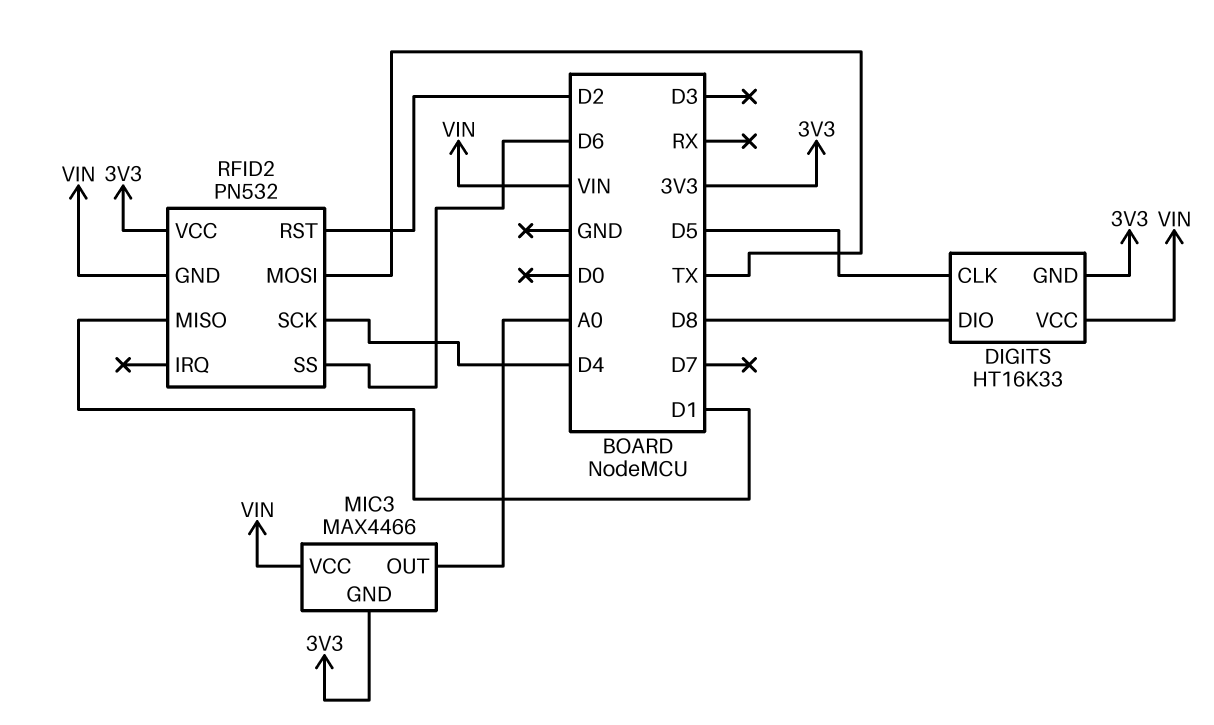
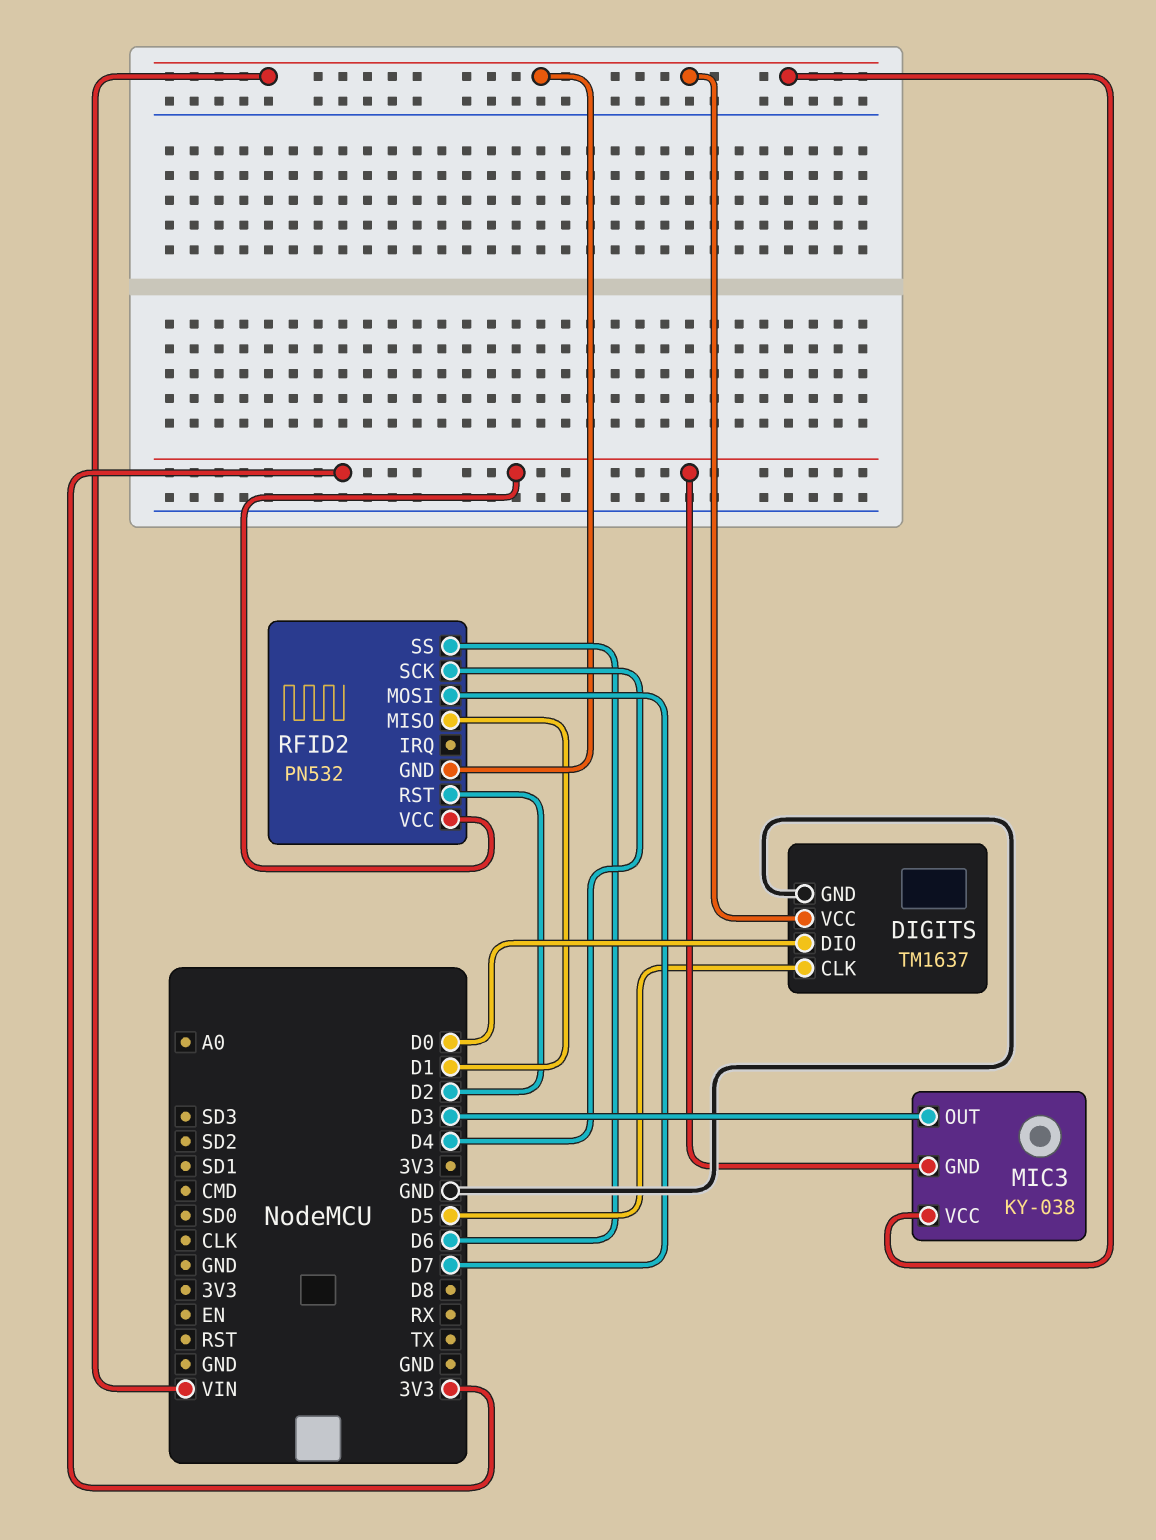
DIGITS: HT16K33 -> TM1637
DIGITS pin DIO: D8 -> D0
DIGITS pin GND: 3V3 -> GND
MIC3: MAX4466 -> KY-038
MIC3 pin OUT: A0 -> D3
RFID2 pin MOSI: TX -> D7

